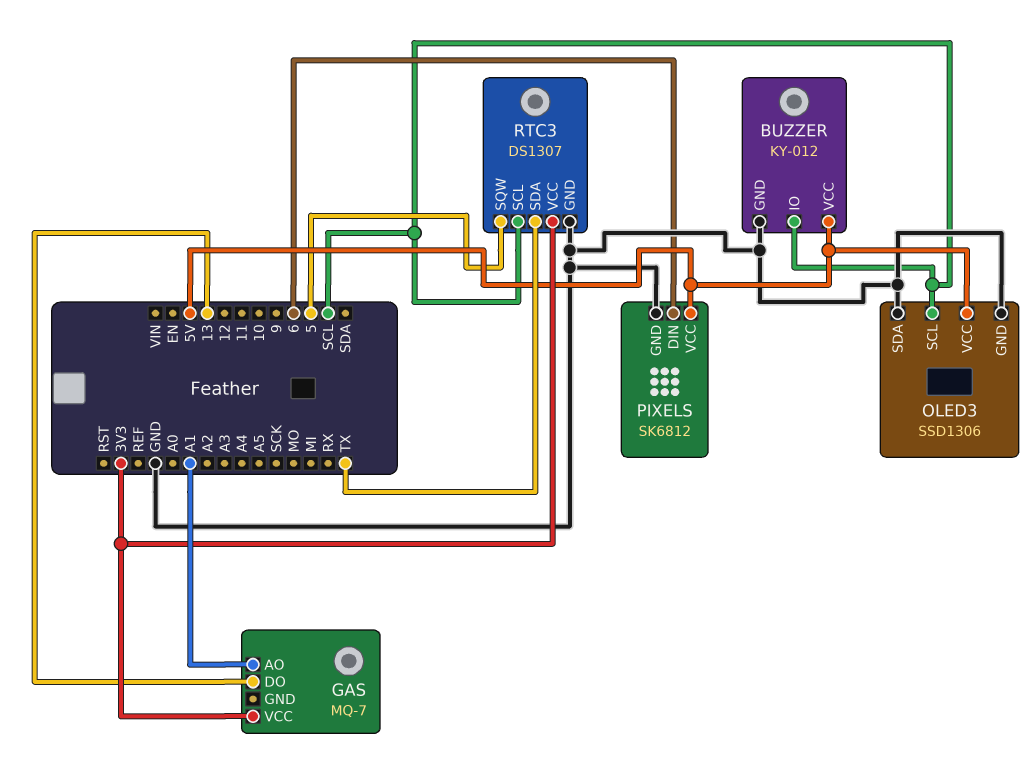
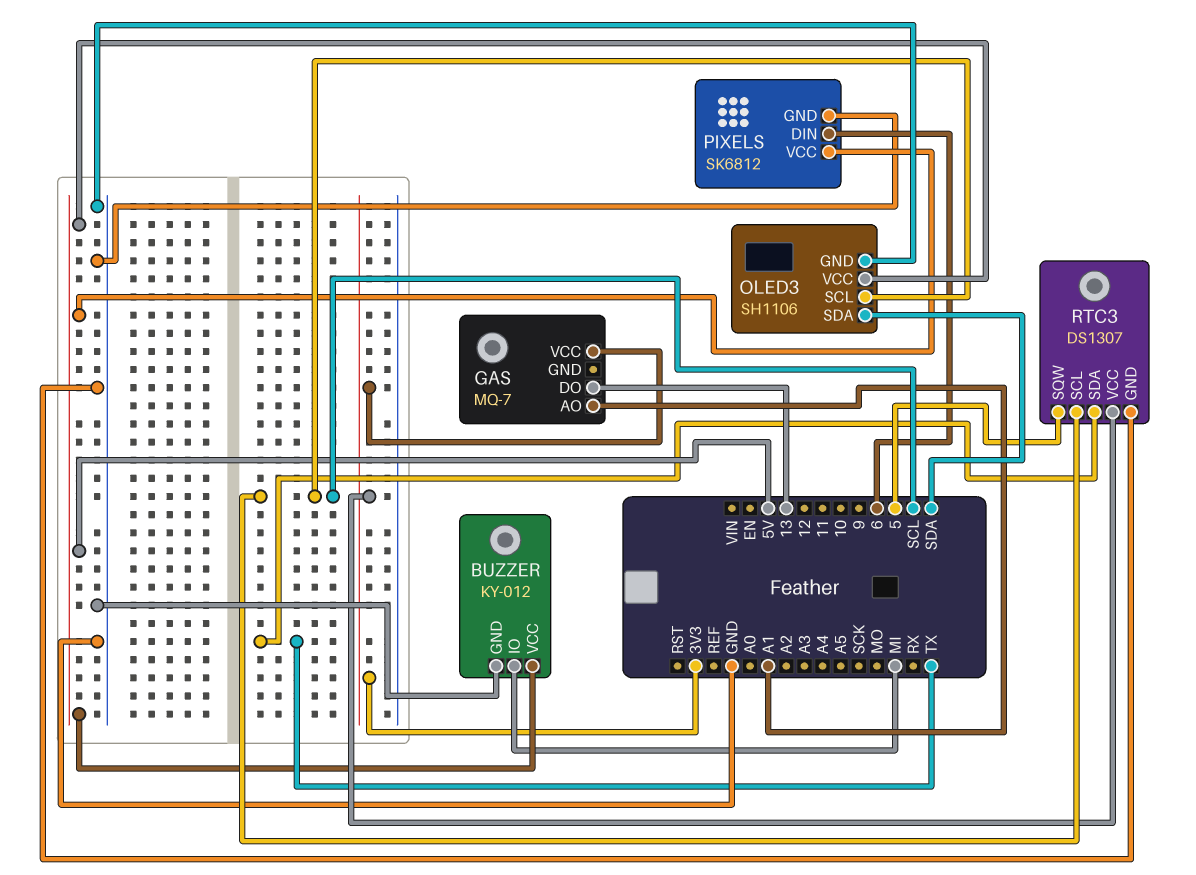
BUZZER pin IO: SCL -> MI
OLED3: SSD1306 -> SH1106
OLED3 pin SDA: GND -> SDA

